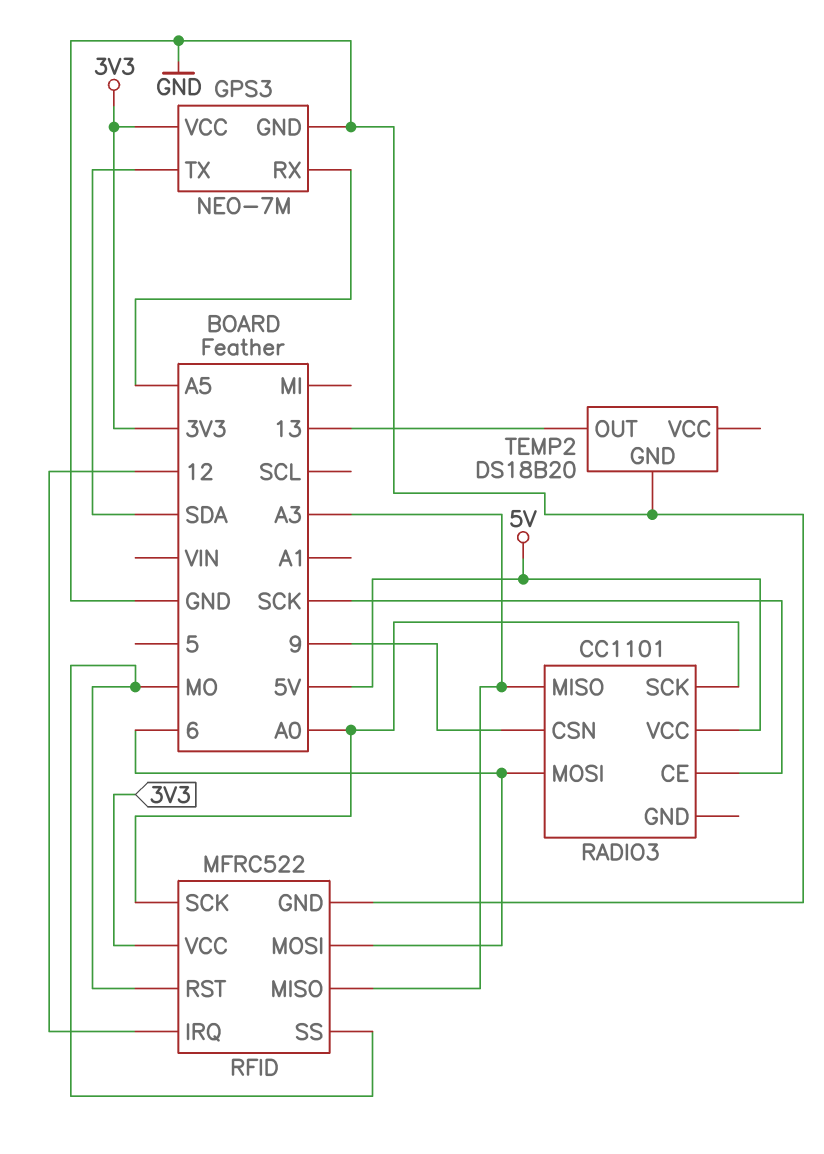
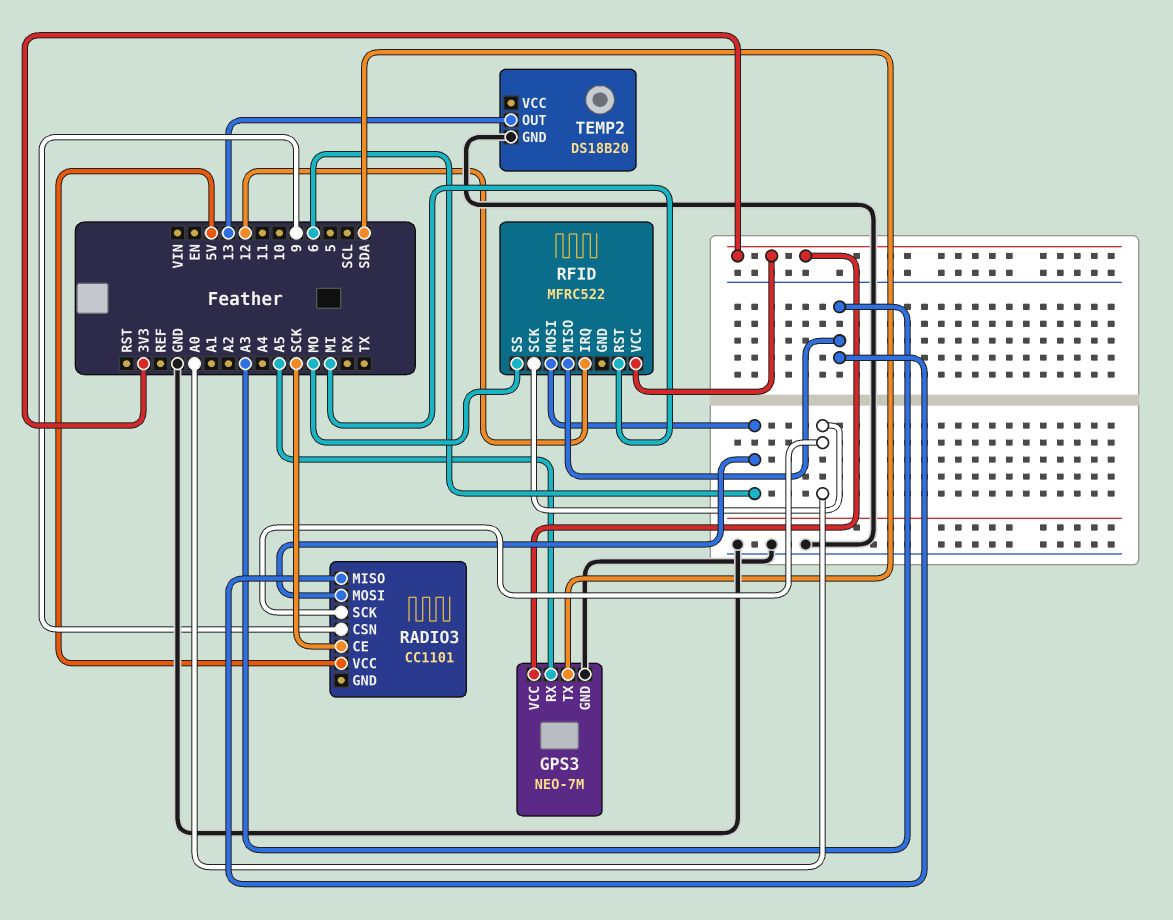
RFID pin GND: GND -> none
RFID pin RST: MO -> MI

